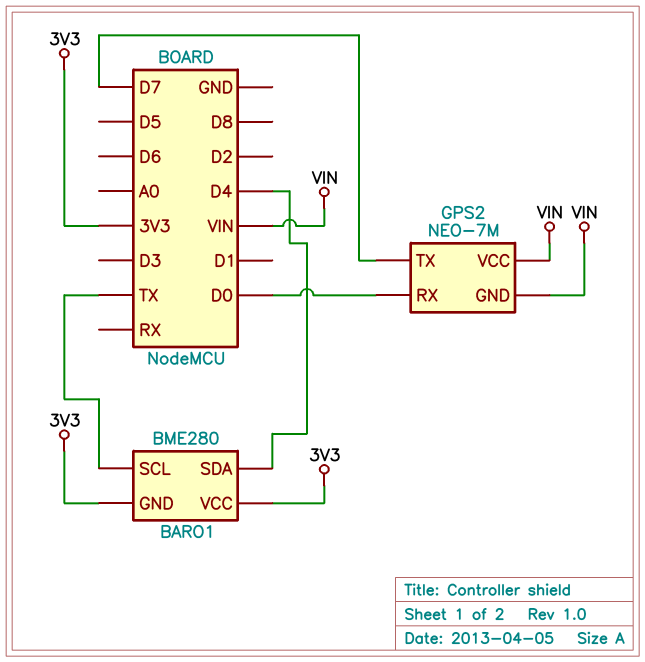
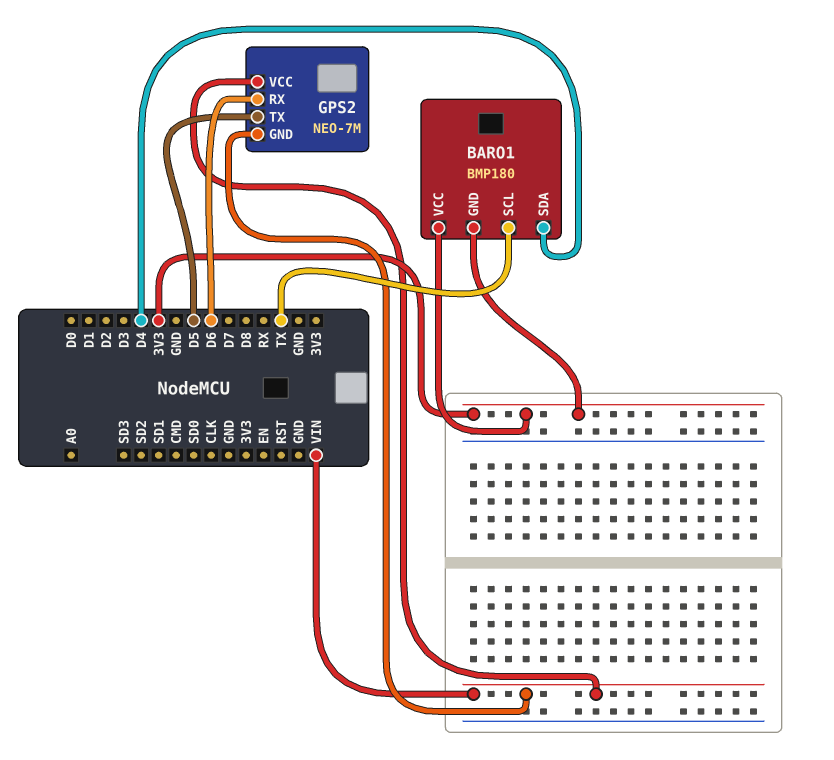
BARO1: BME280 -> BMP180
GPS2 pin RX: D0 -> D6
GPS2 pin TX: D7 -> D5

